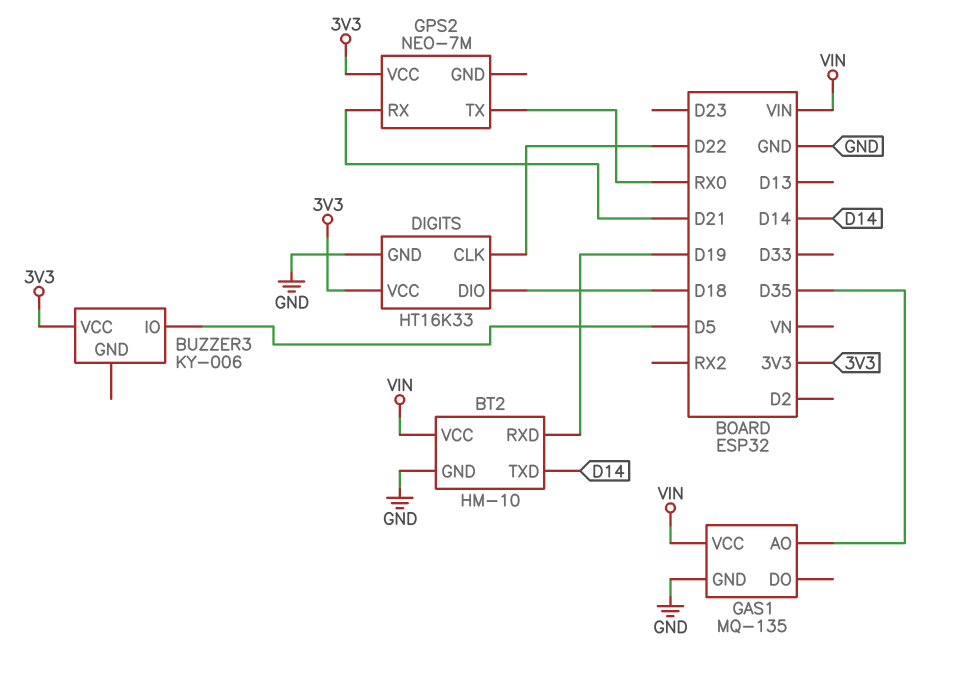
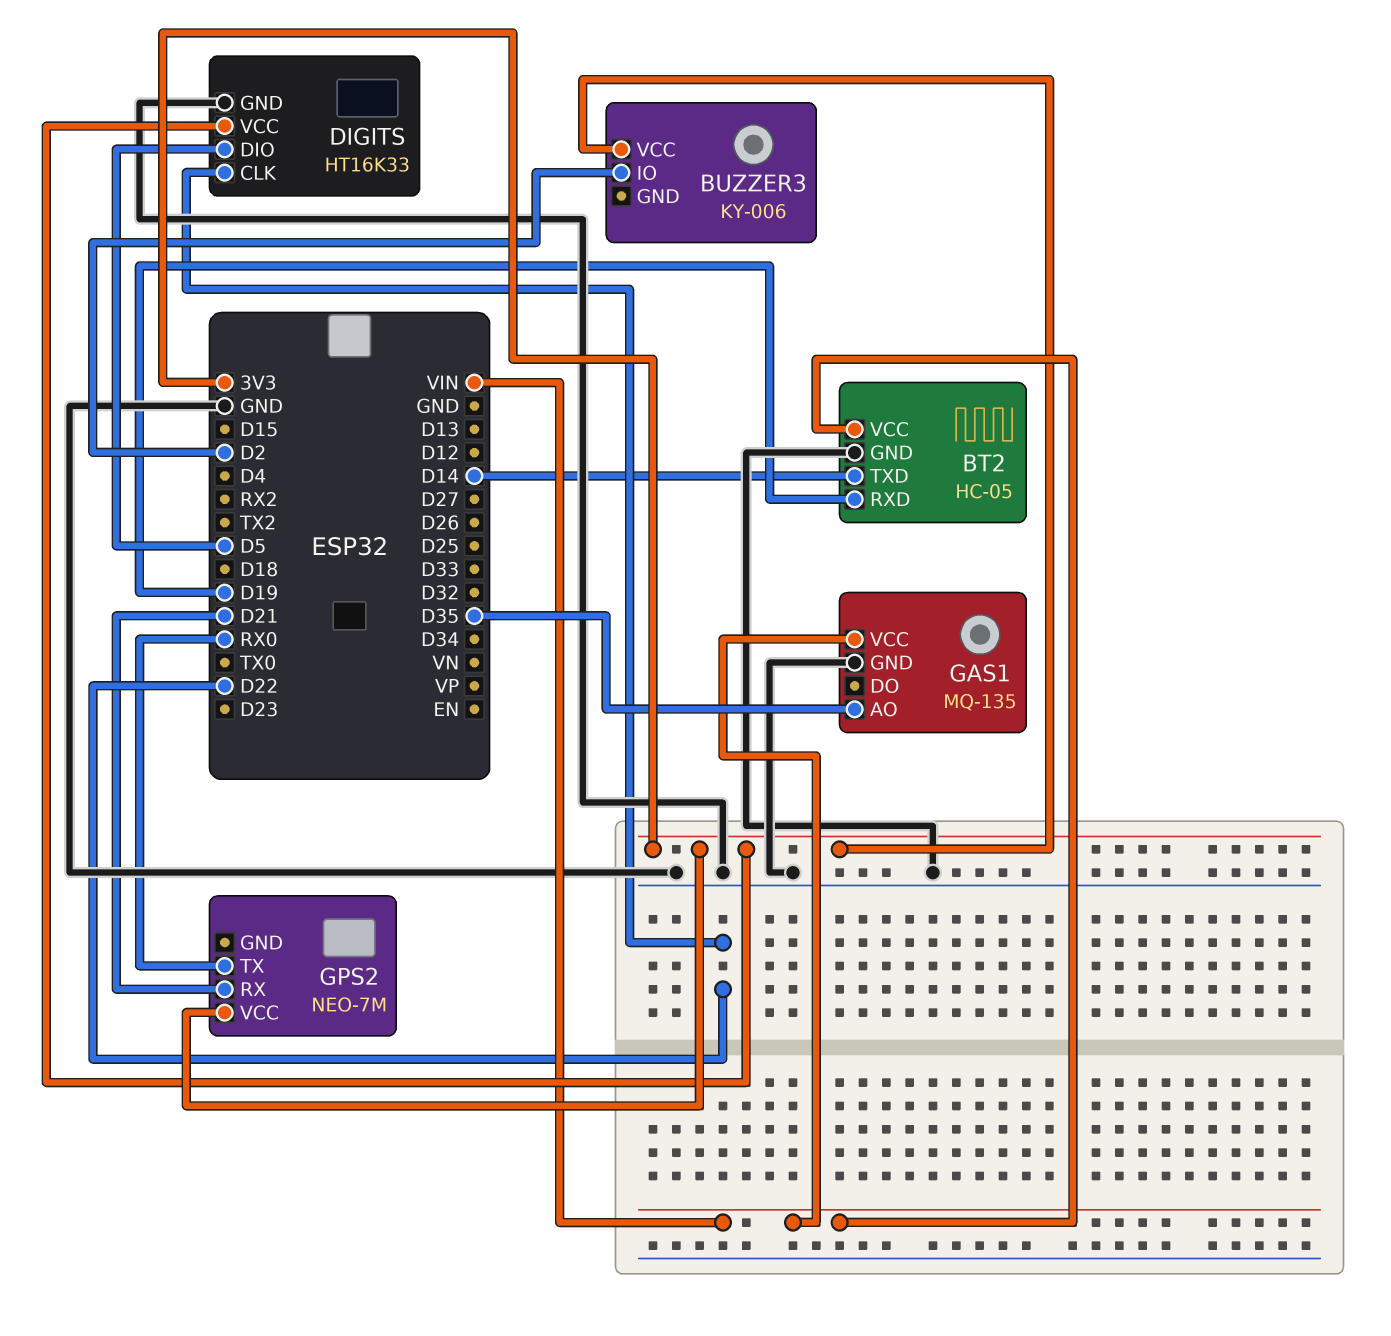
BT2: HM-10 -> HC-05
BUZZER3 pin IO: D5 -> D2
DIGITS pin DIO: D18 -> D5

